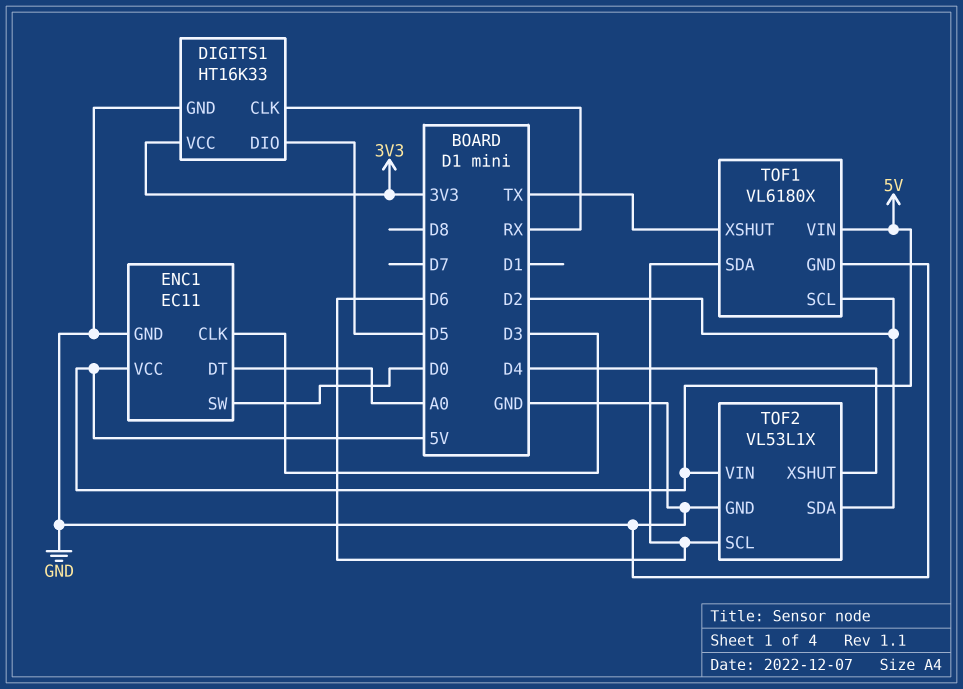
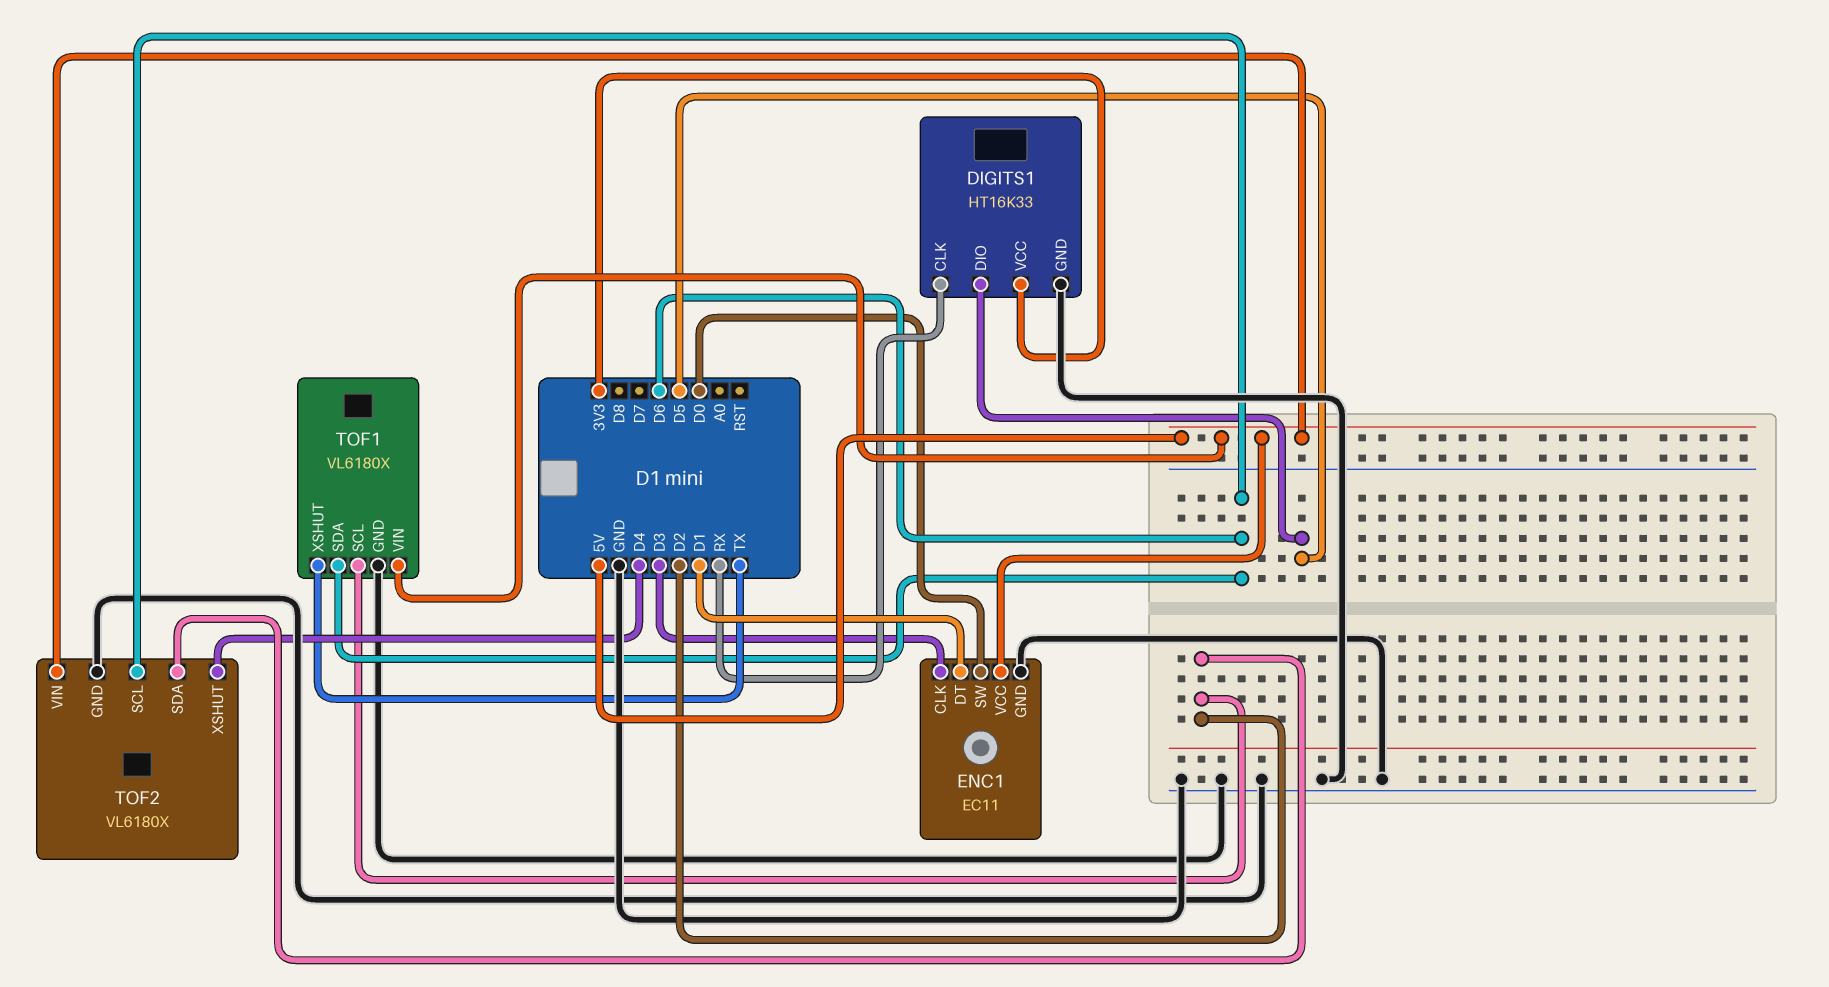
ENC1 pin DT: A0 -> D1
TOF2: VL53L1X -> VL6180X

